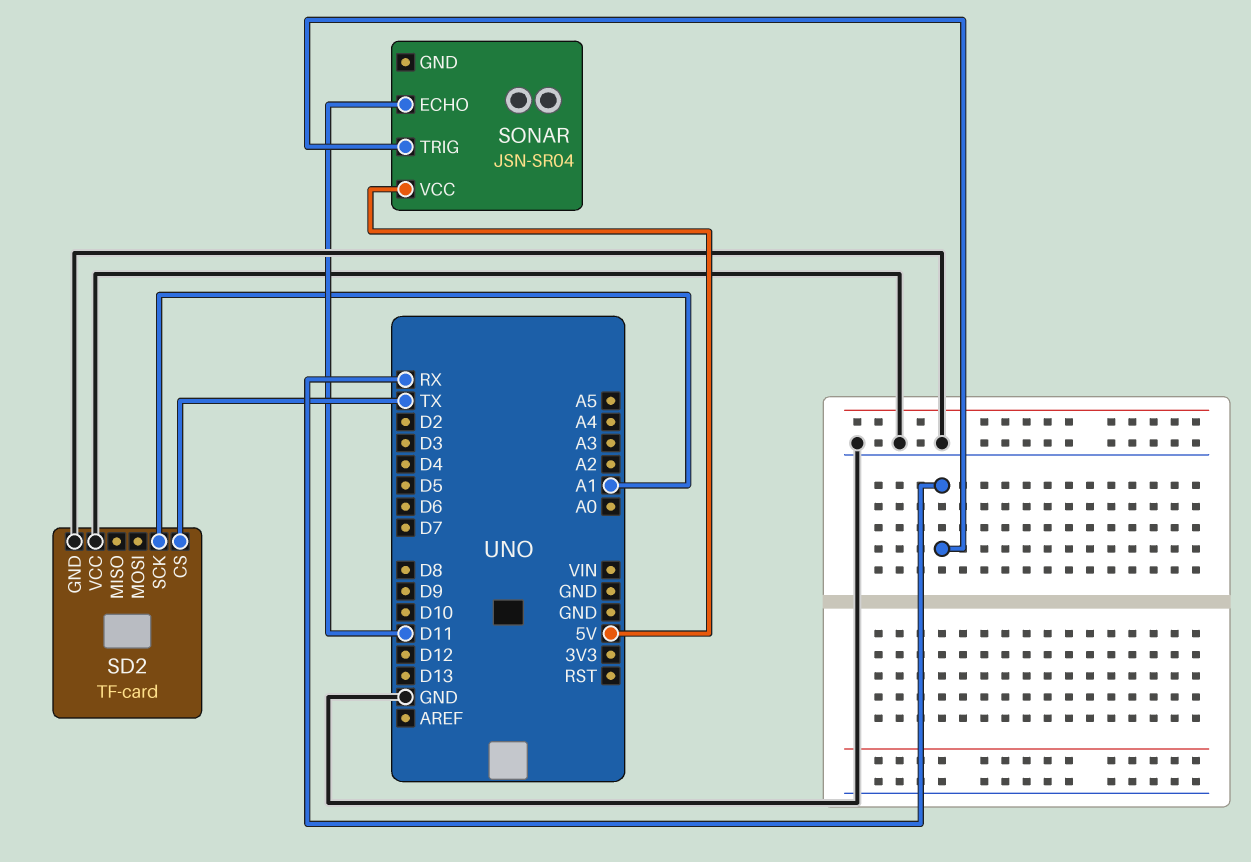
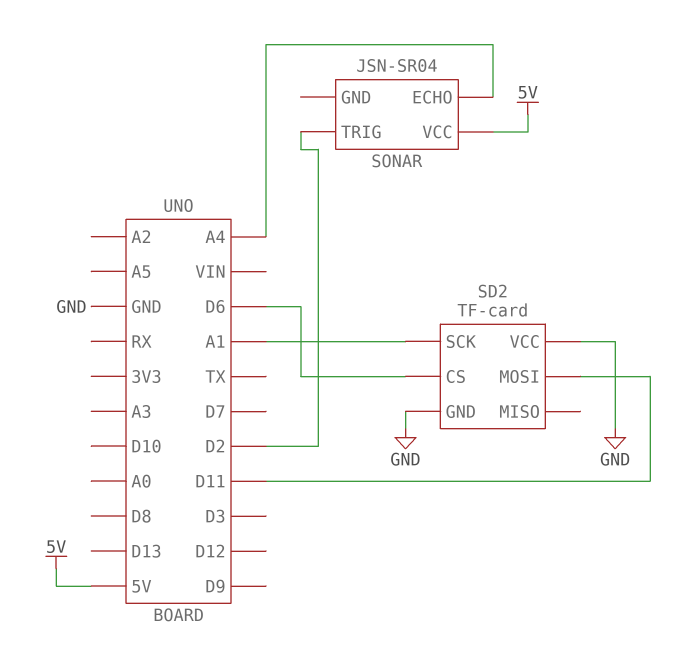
SD2 pin CS: TX -> D6
SD2 pin MOSI: none -> D11
SONAR pin ECHO: D11 -> A4
SONAR pin TRIG: RX -> D2

